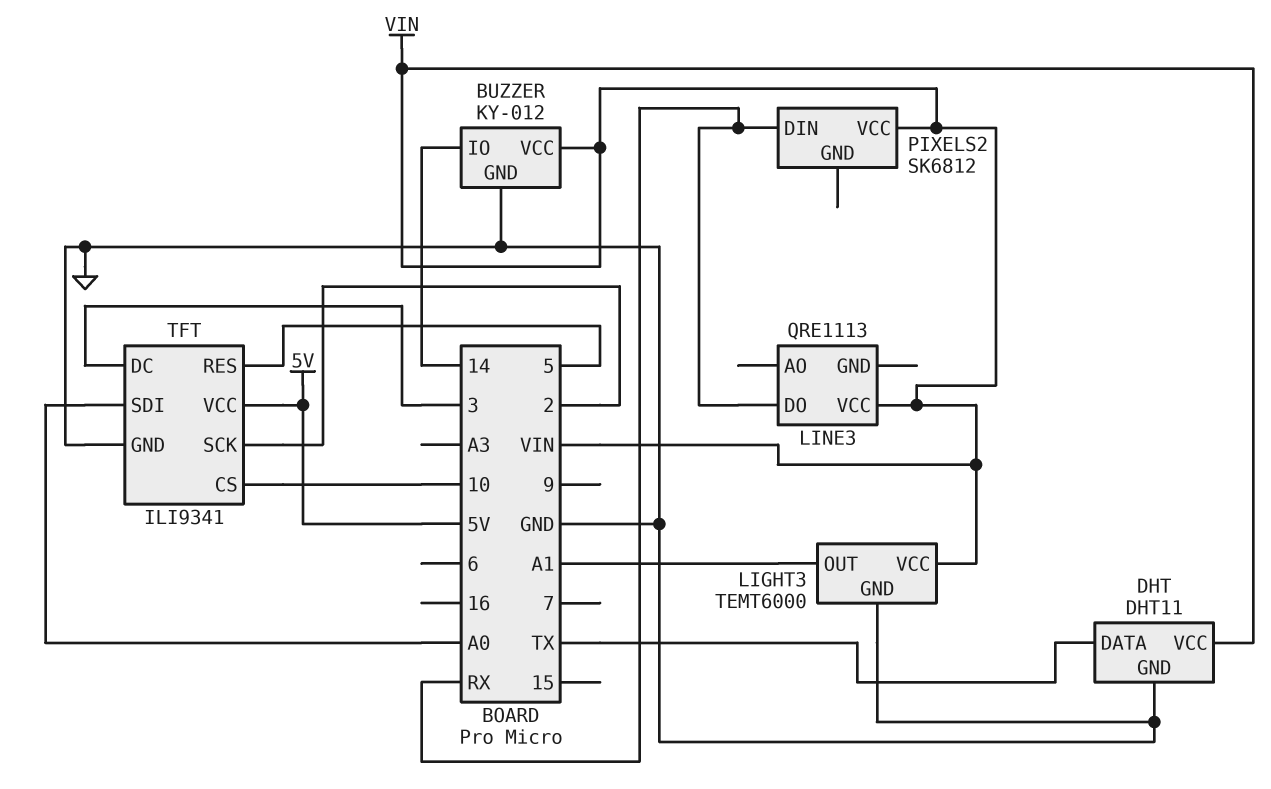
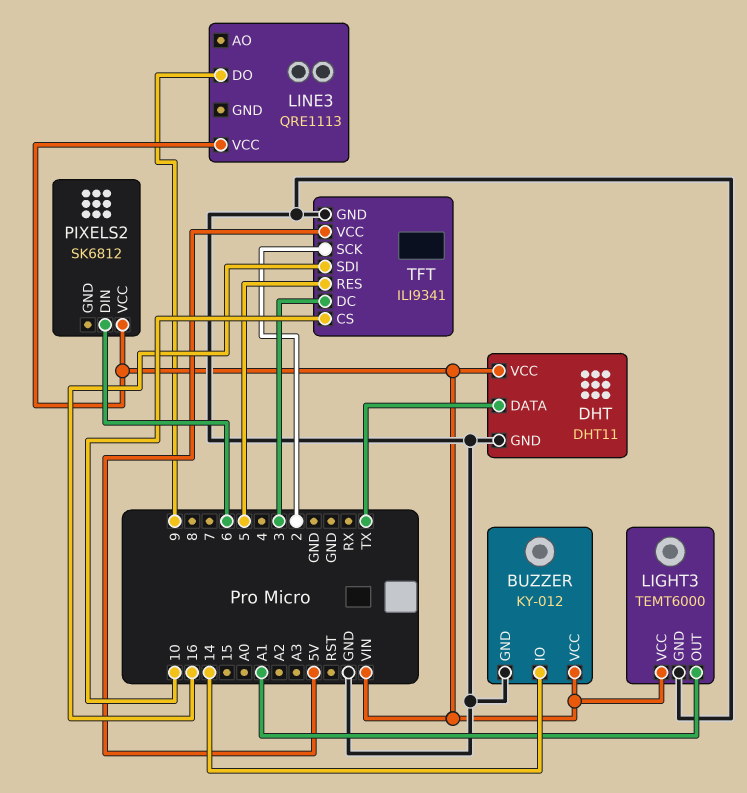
LINE3 pin DO: RX -> 9
PIXELS2 pin DIN: RX -> 6
TFT pin SDI: A0 -> 16

